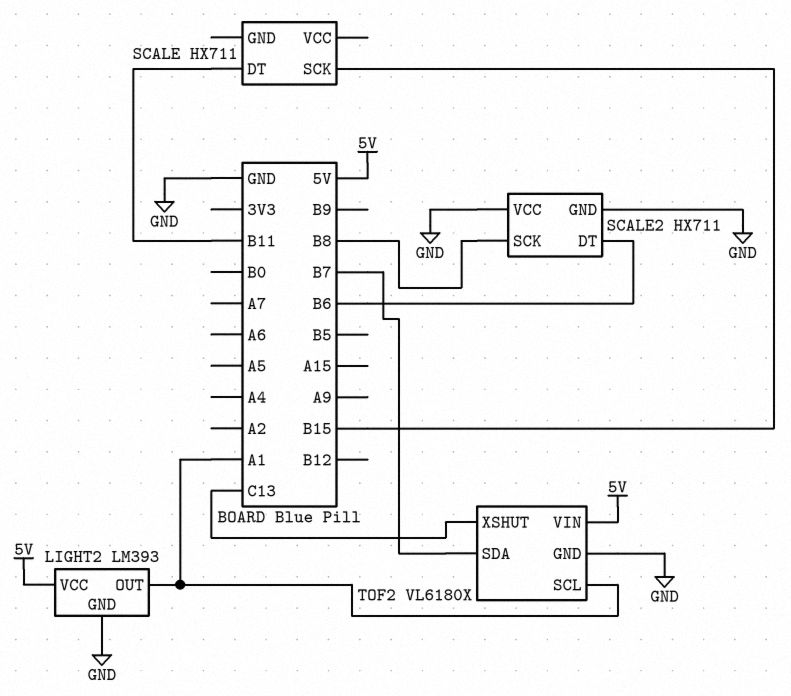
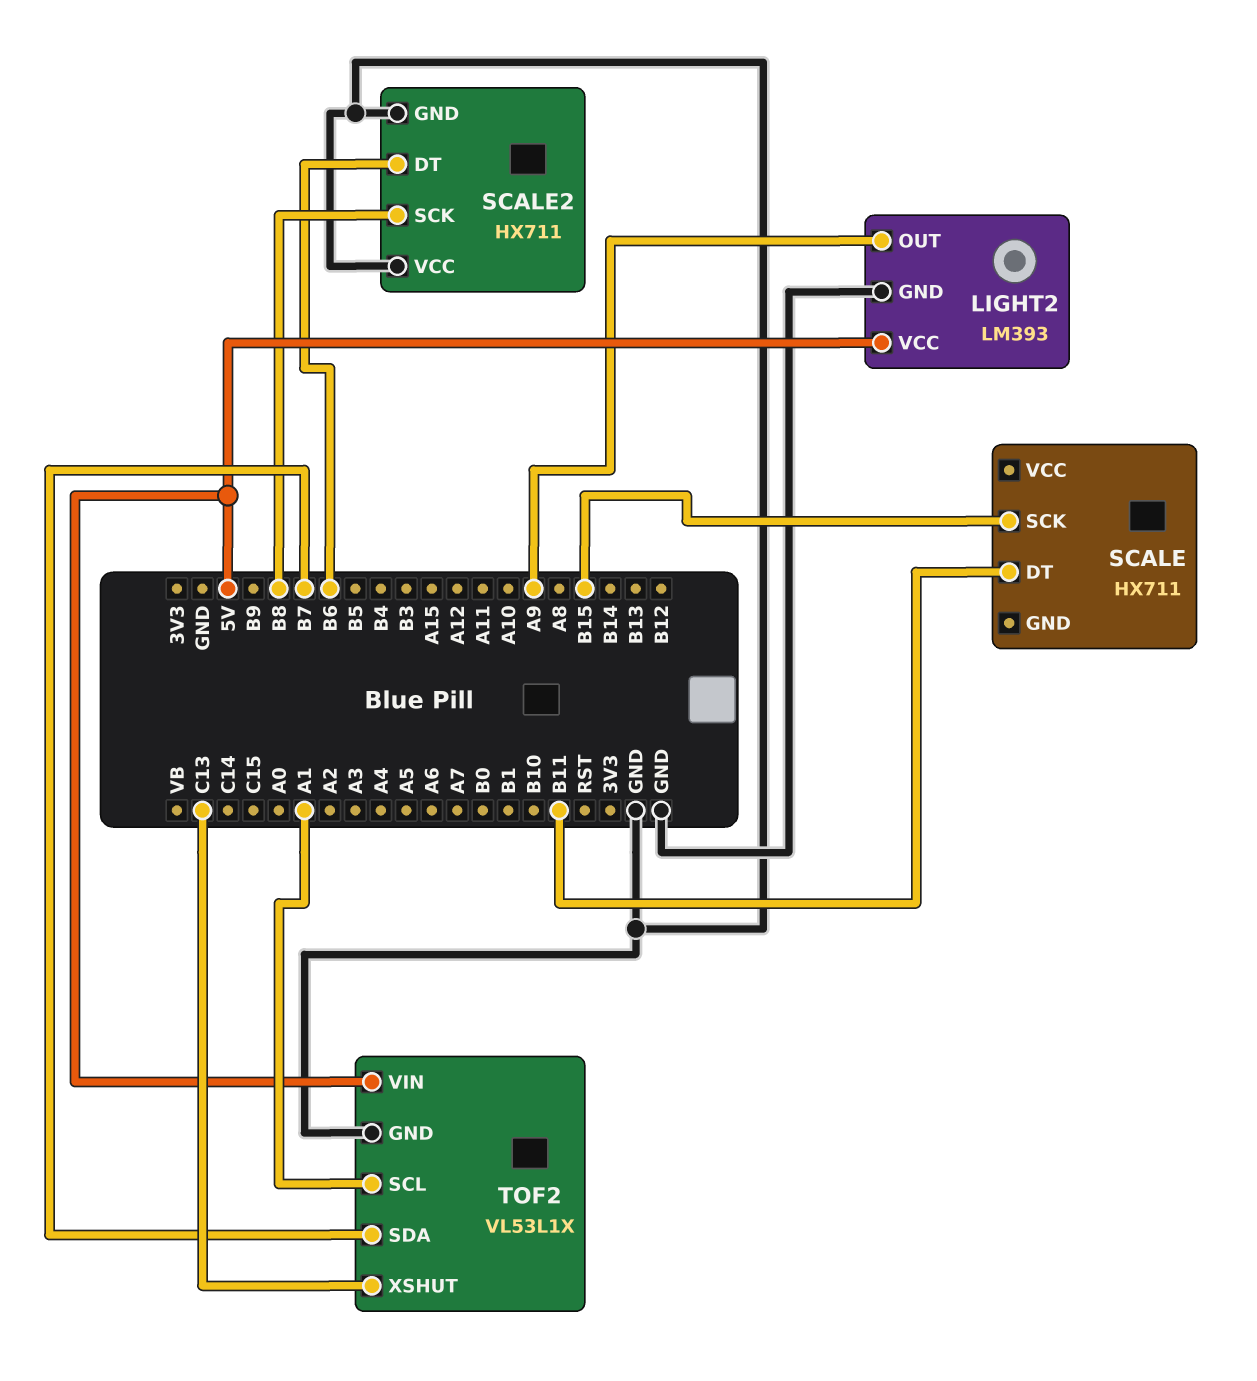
LIGHT2 pin OUT: A1 -> A9
TOF2: VL6180X -> VL53L1X

